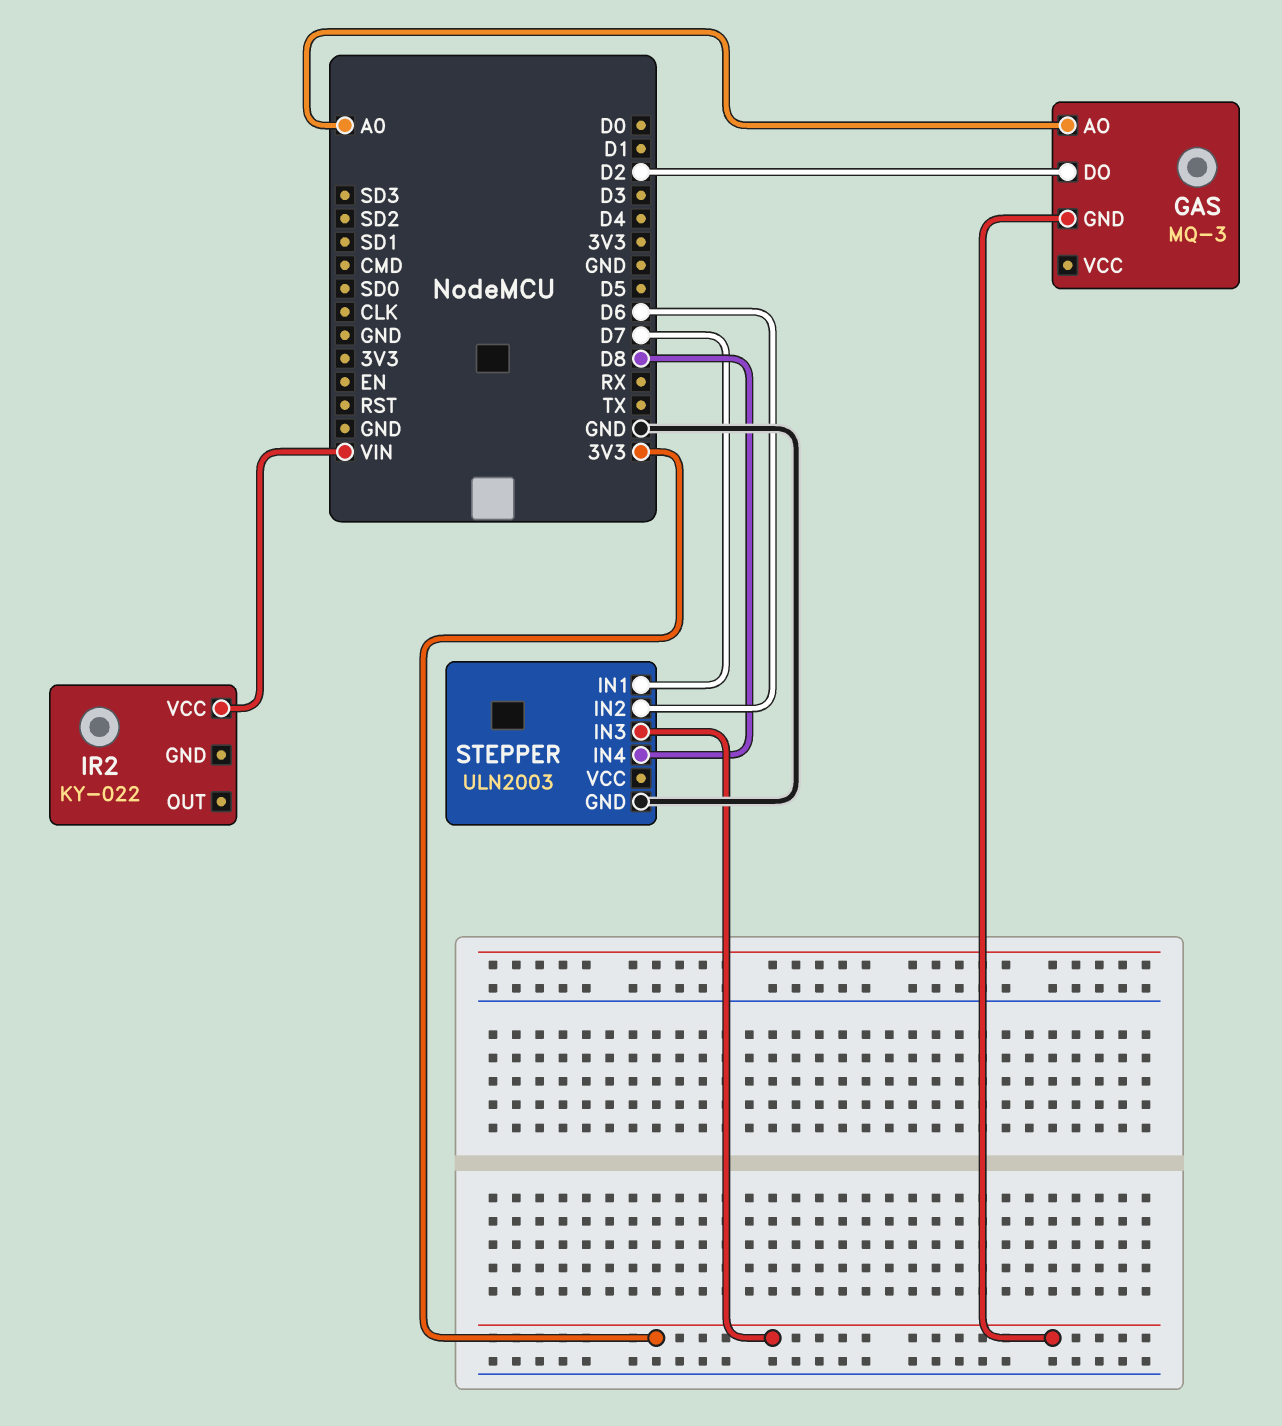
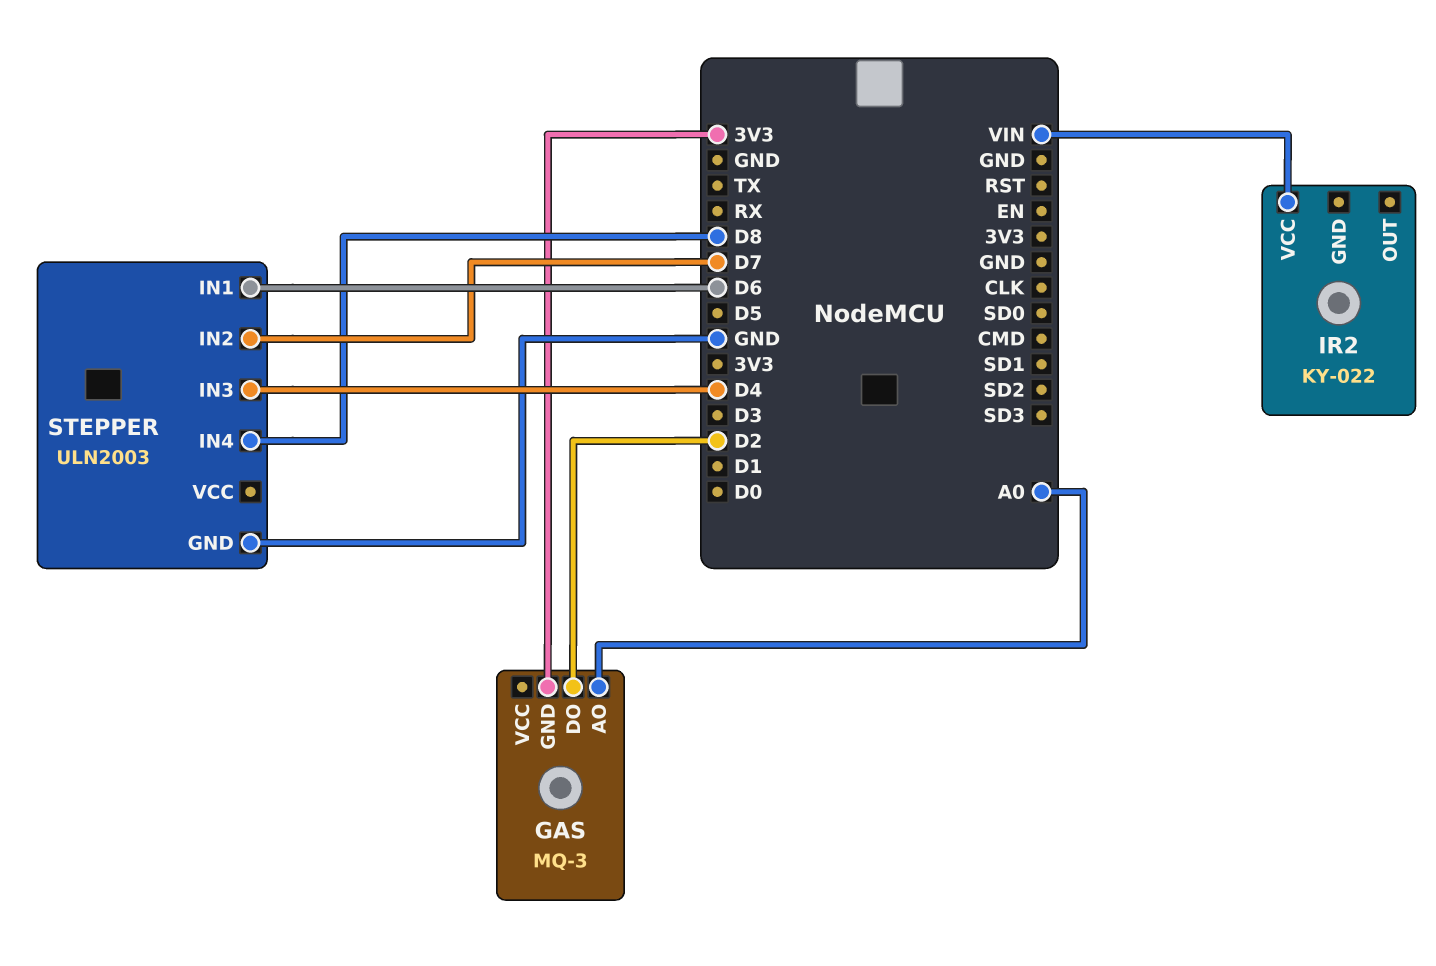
STEPPER pin IN1: D7 -> D6
STEPPER pin IN2: D6 -> D7
STEPPER pin IN3: 3V3 -> D4

